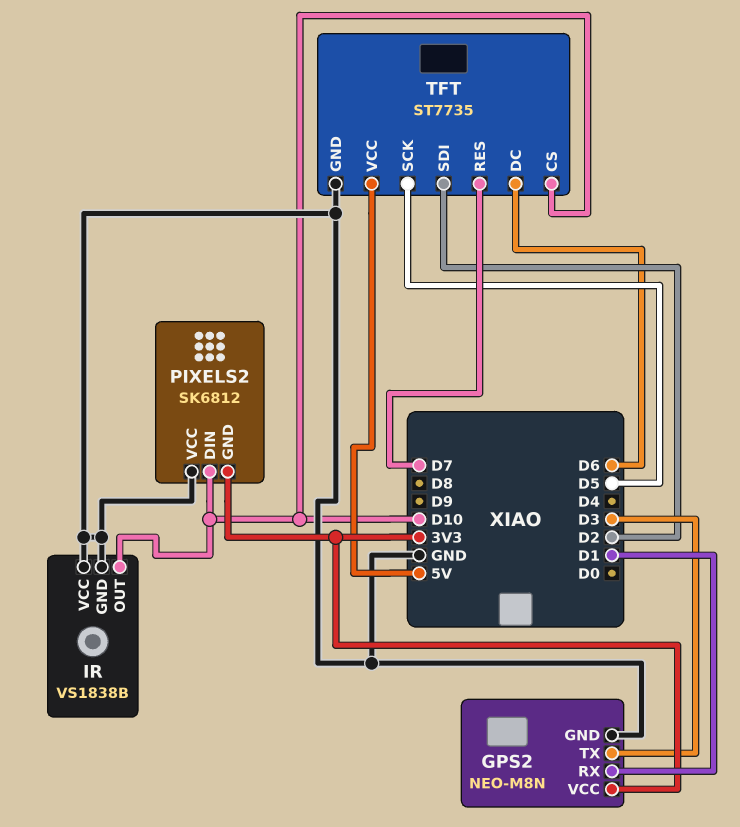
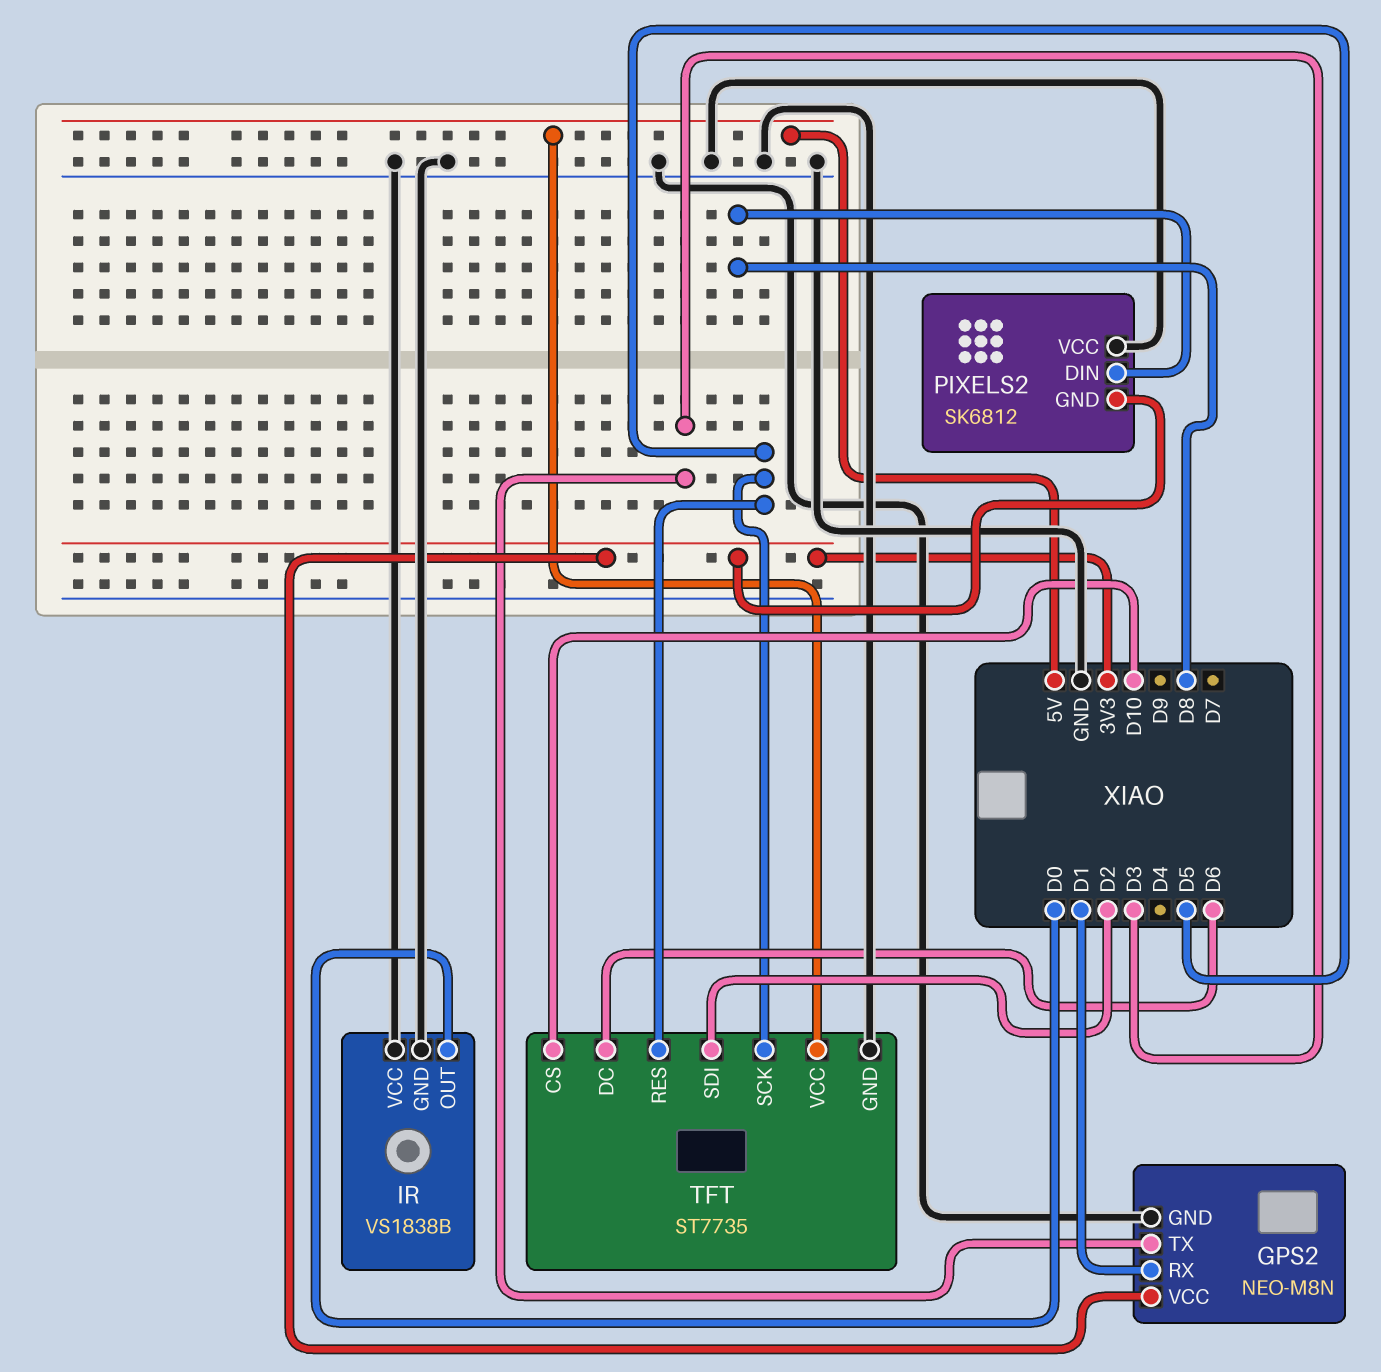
IR pin OUT: D10 -> D0
PIXELS2 pin DIN: D10 -> D8
TFT pin RES: D7 -> D5

